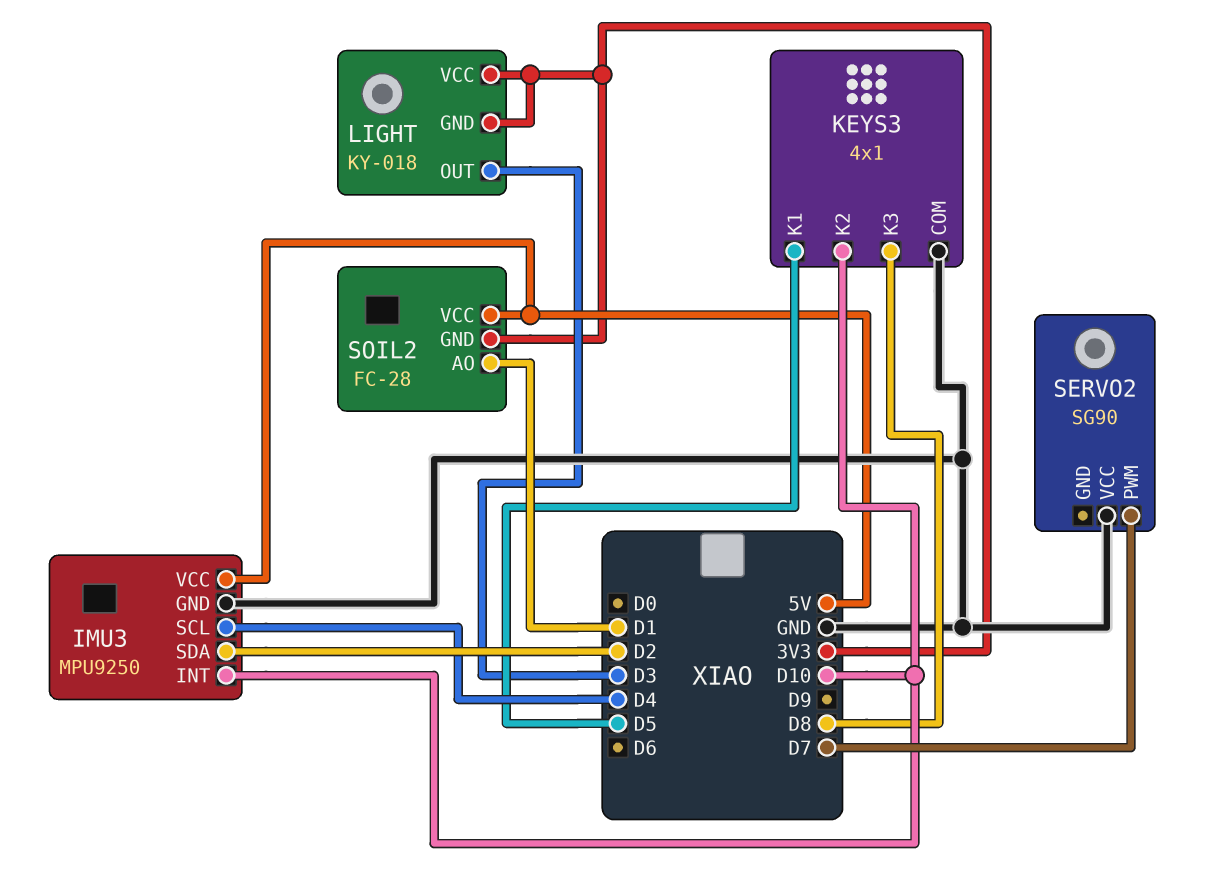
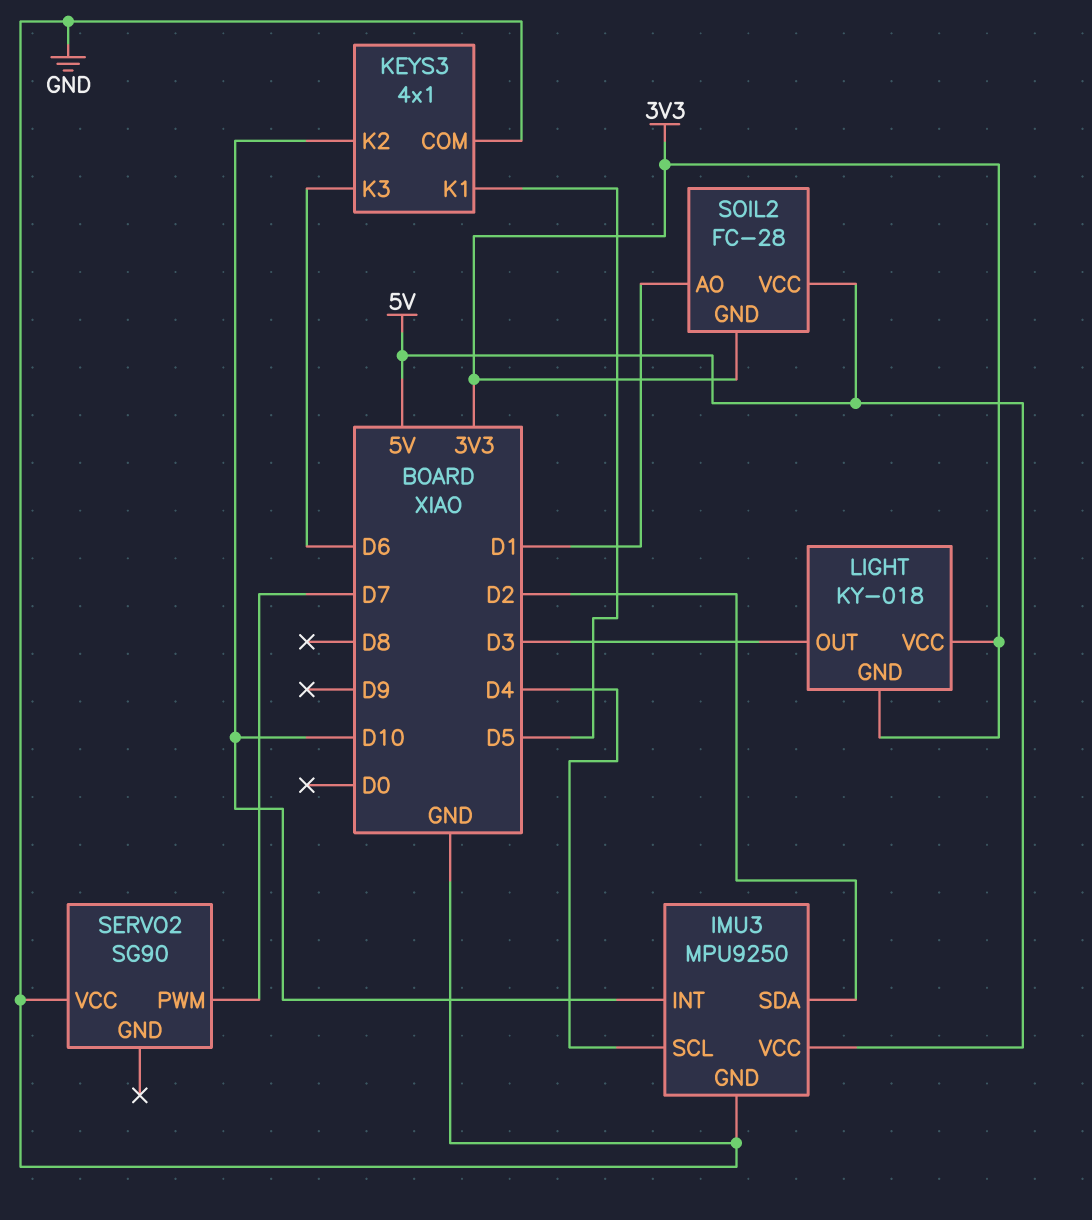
KEYS3 pin K3: D8 -> D6

